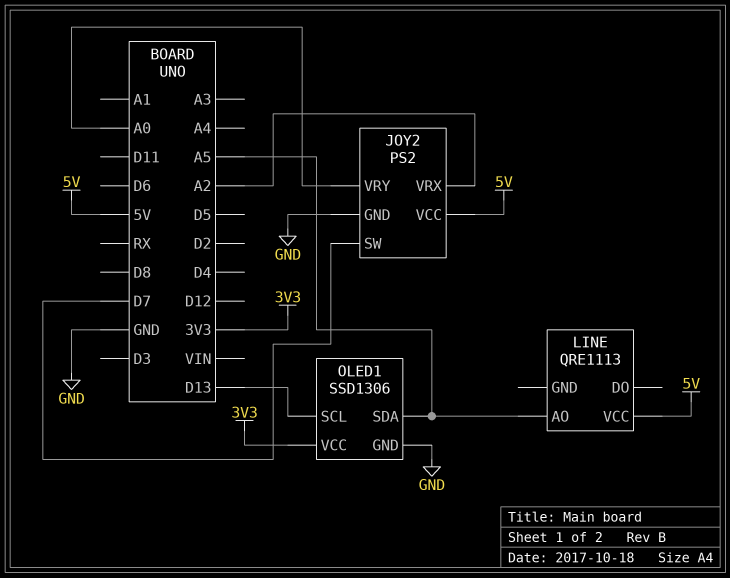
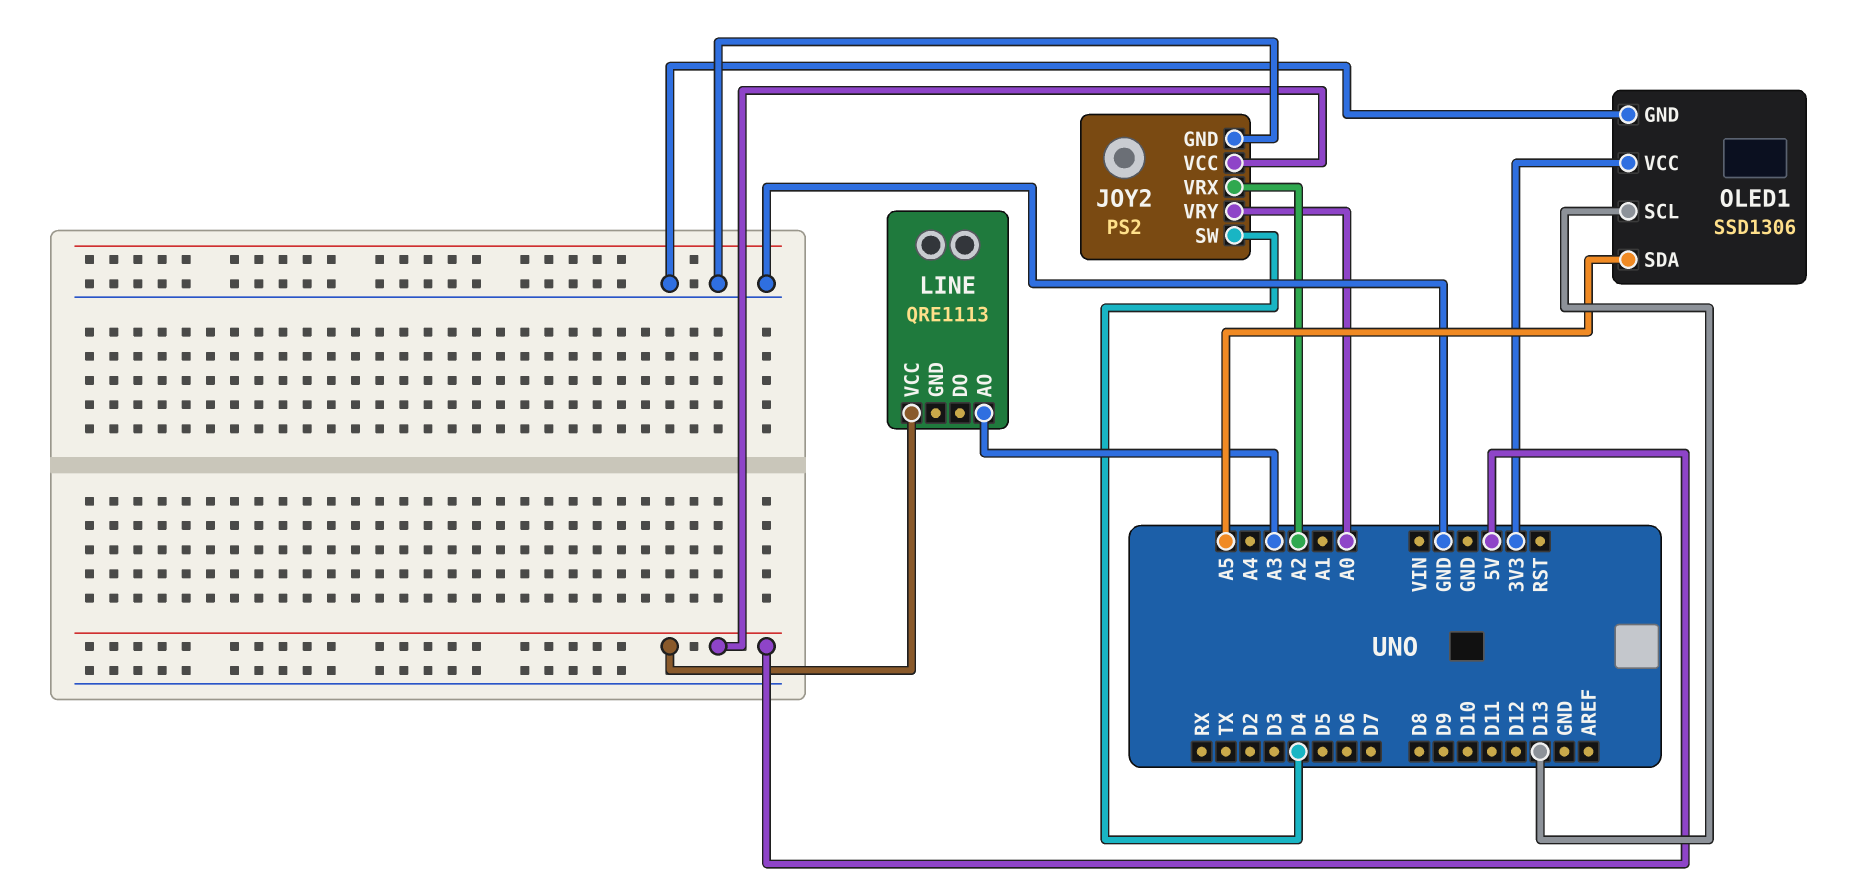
JOY2 pin SW: D7 -> D4
LINE pin AO: A5 -> A3

